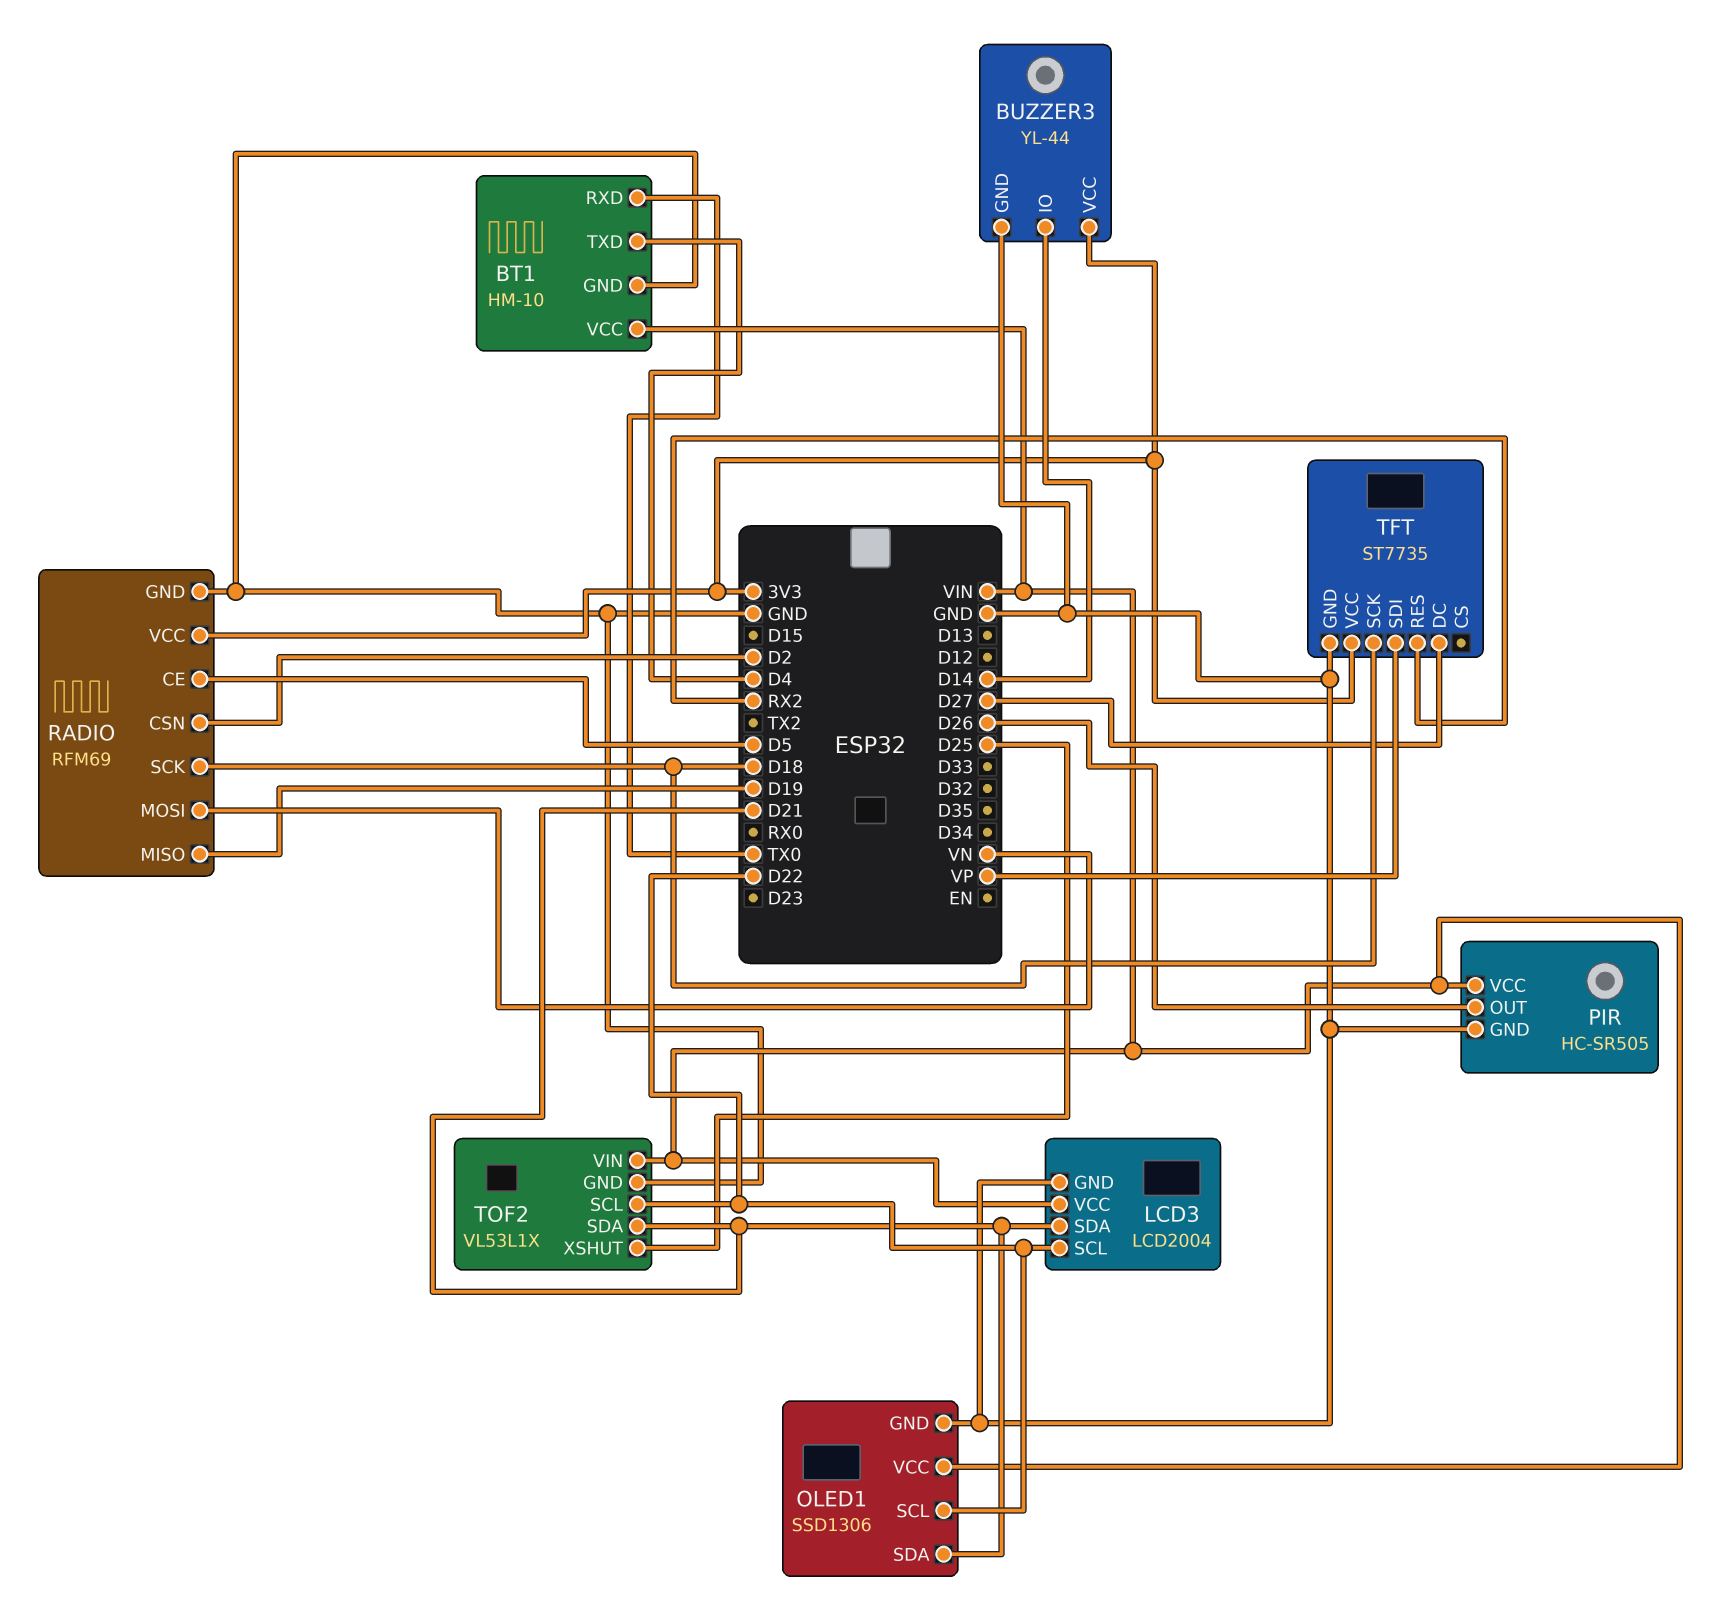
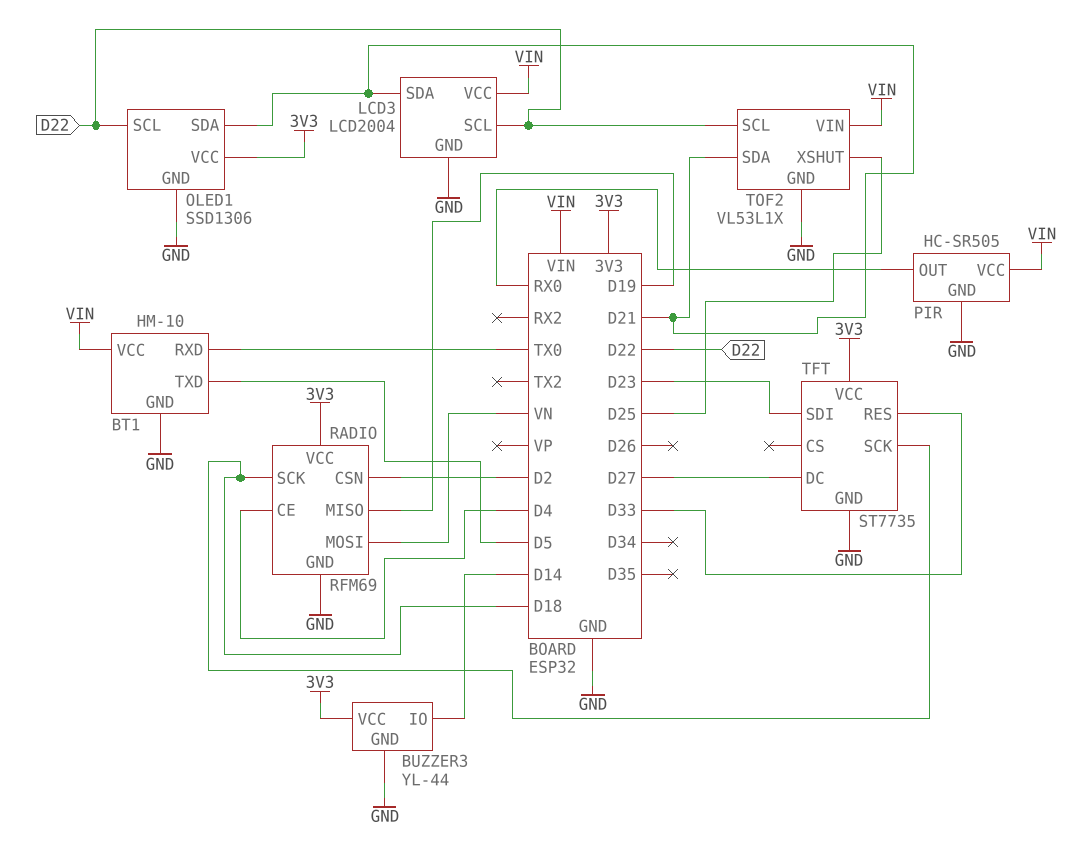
BT1 pin TXD: D4 -> D5
OLED1 pin VCC: VIN -> 3V3
PIR pin OUT: D26 -> RX0
RADIO pin CE: D5 -> D4
TFT pin RES: RX2 -> D33
TFT pin SDI: VP -> D23

